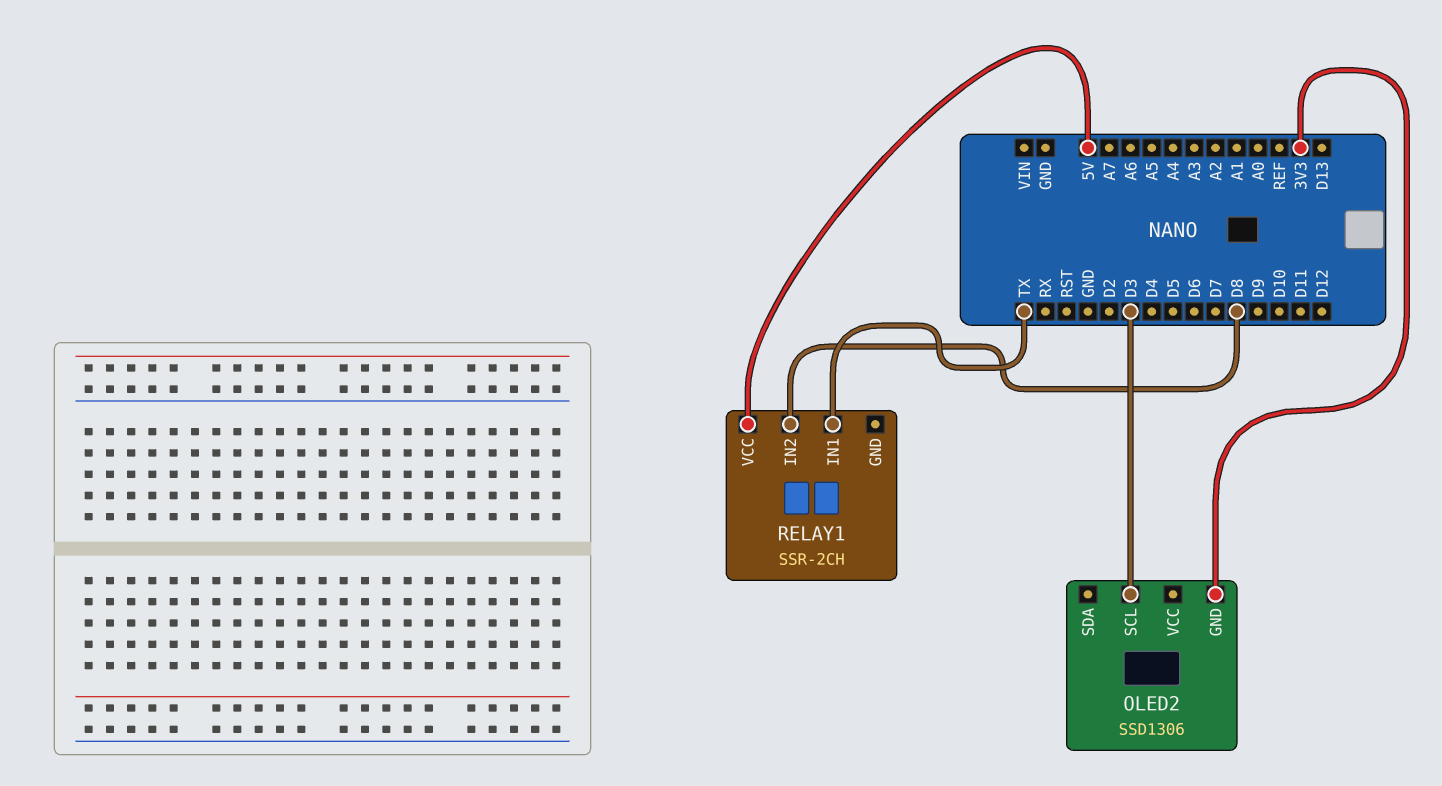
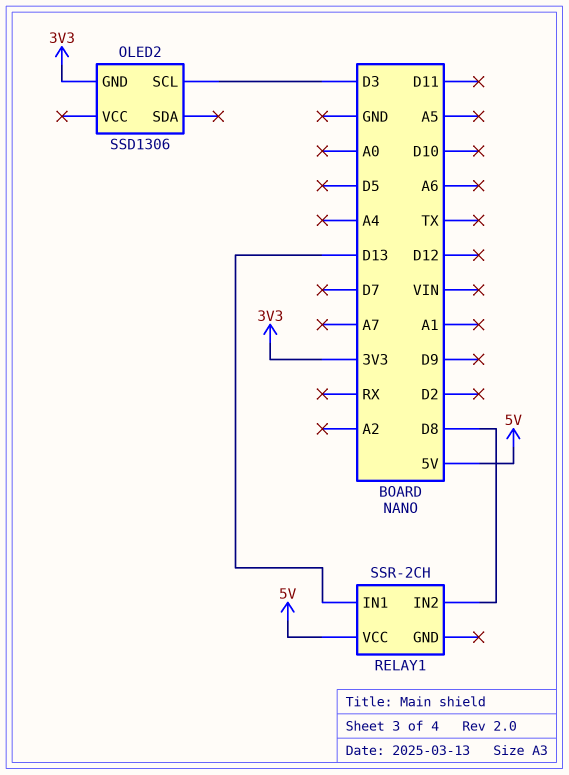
RELAY1 pin IN1: TX -> D13

